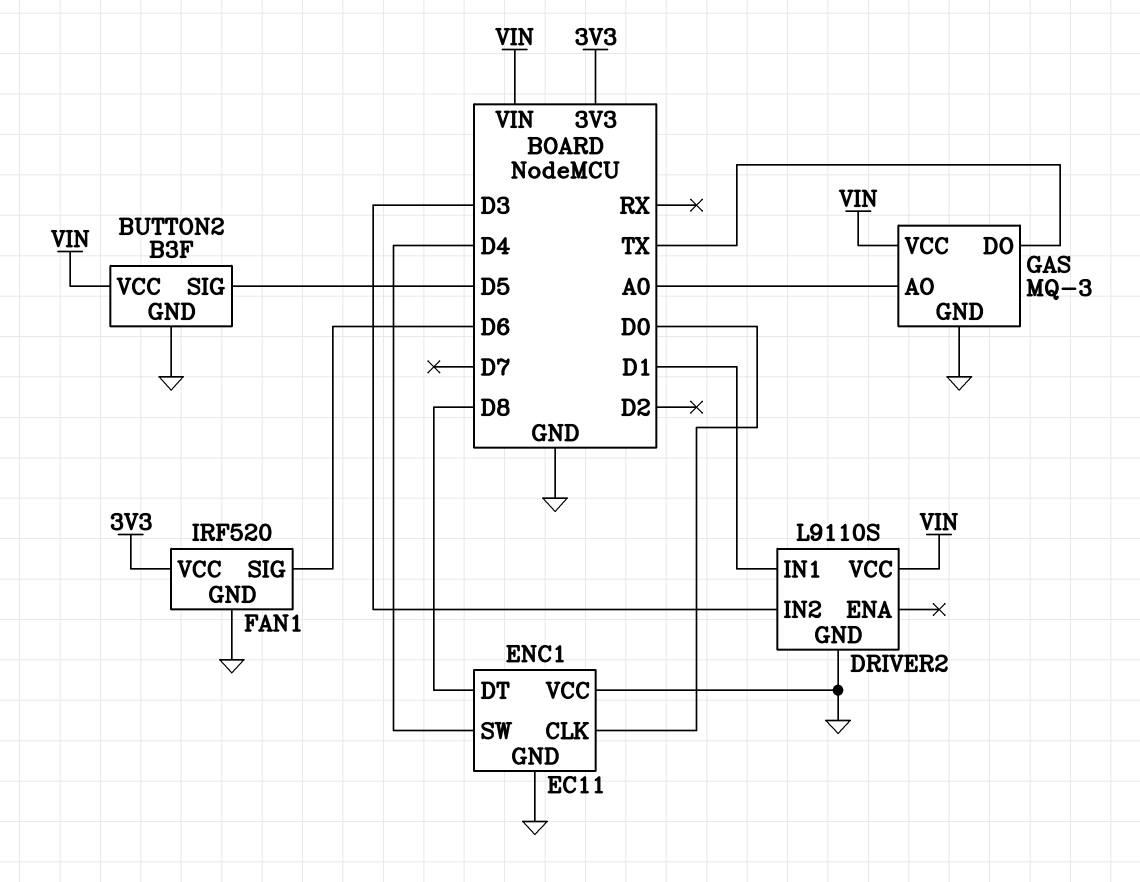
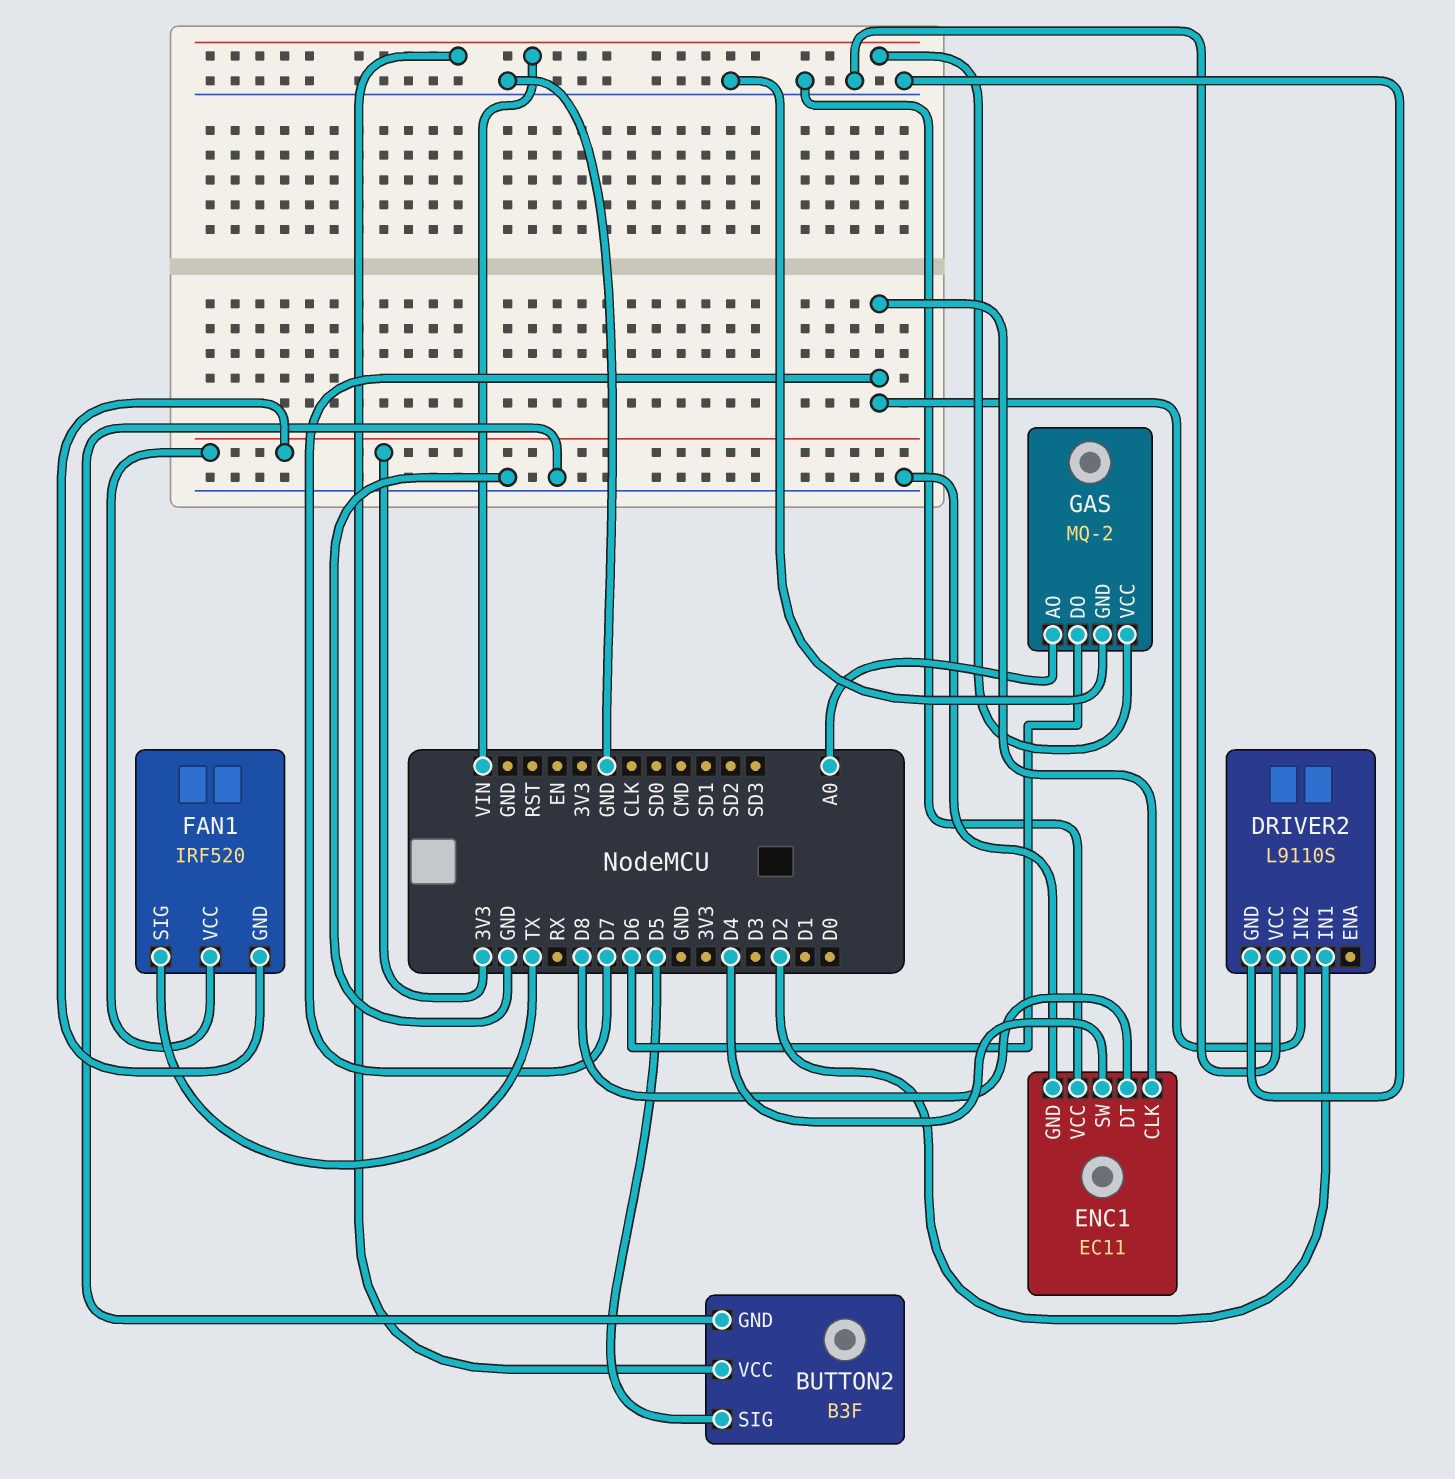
DRIVER2 pin IN1: D1 -> D2
DRIVER2 pin IN2: D3 -> D7
DRIVER2 pin VCC: VIN -> GND
ENC1 pin CLK: D0 -> D7
FAN1 pin GND: GND -> 3V3
FAN1 pin SIG: D6 -> TX
GAS: MQ-3 -> MQ-2
GAS pin DO: TX -> D6

